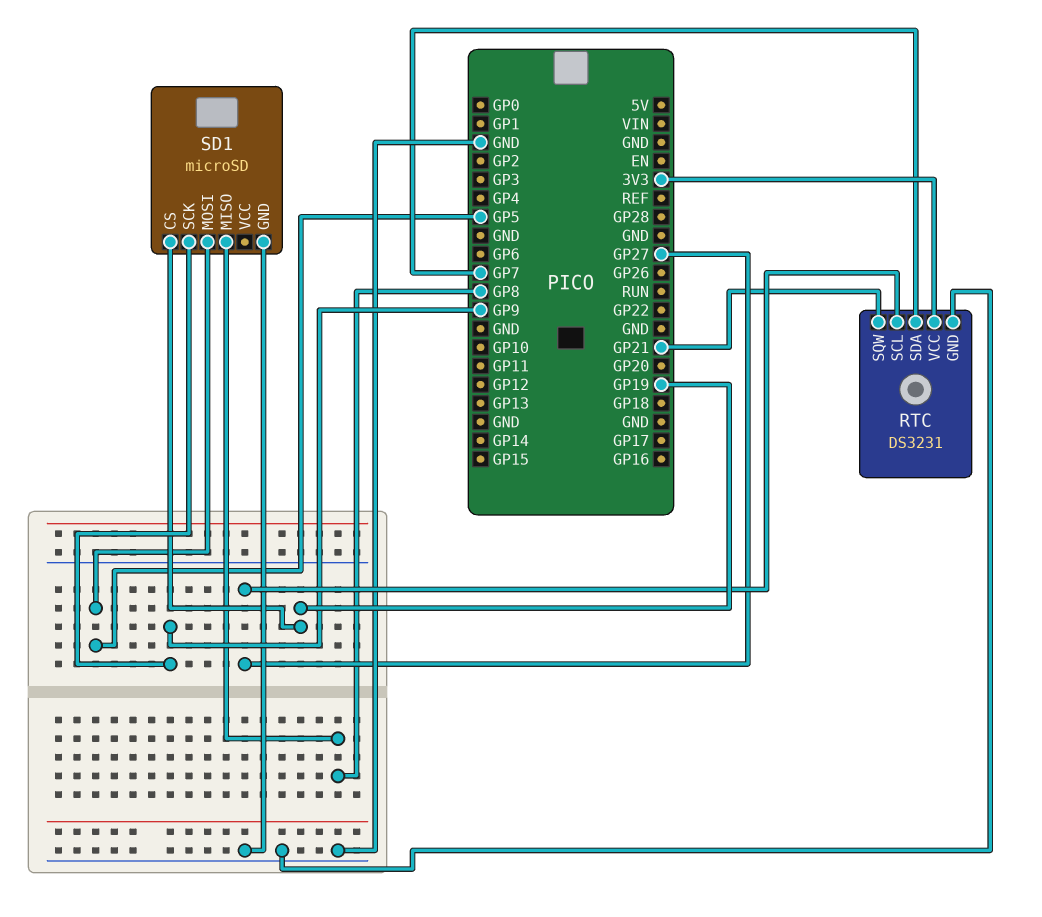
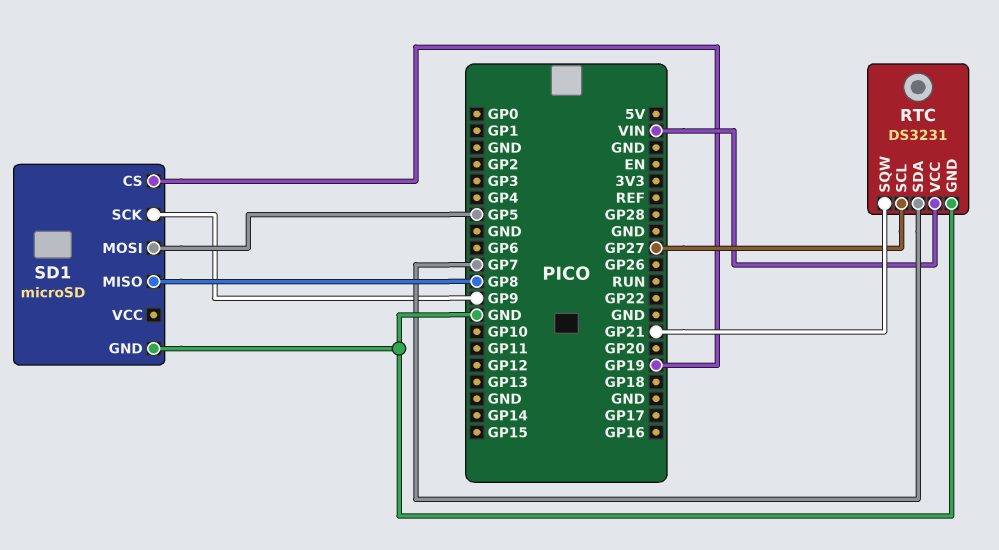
RTC pin VCC: 3V3 -> VIN

